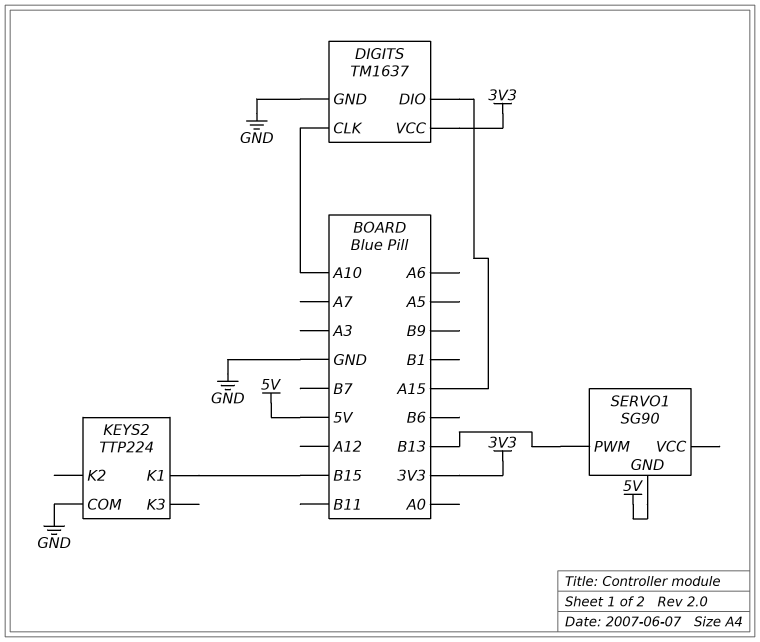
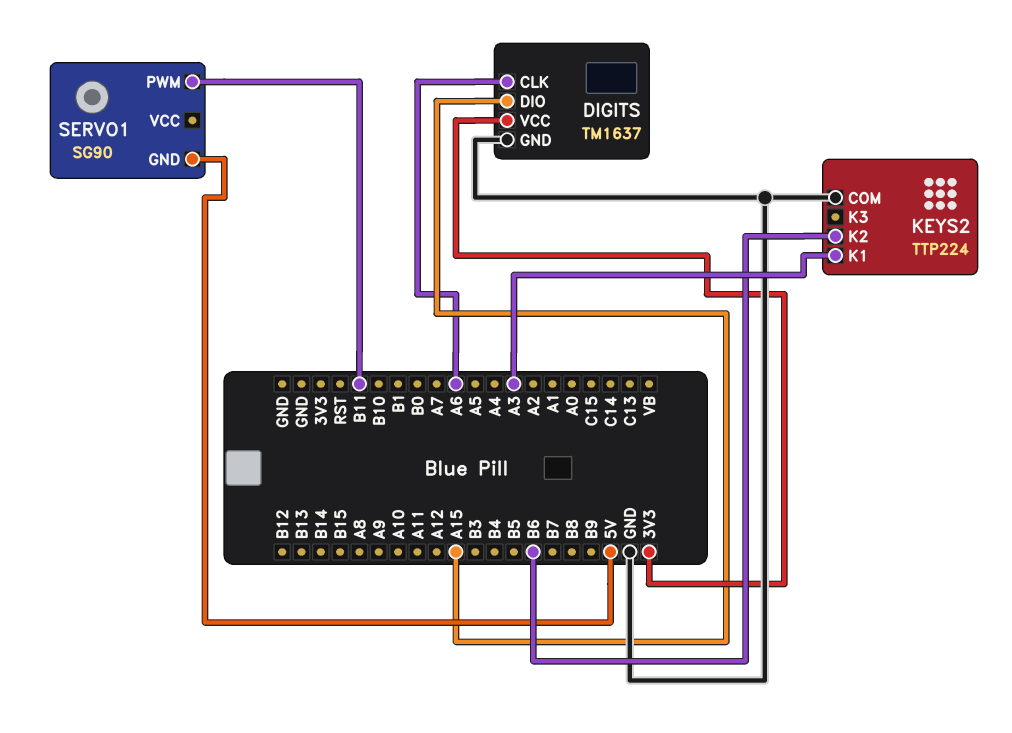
DIGITS pin CLK: A10 -> A6
KEYS2 pin K1: B15 -> A3
KEYS2 pin K2: none -> B6
SERVO1 pin PWM: B13 -> B11

